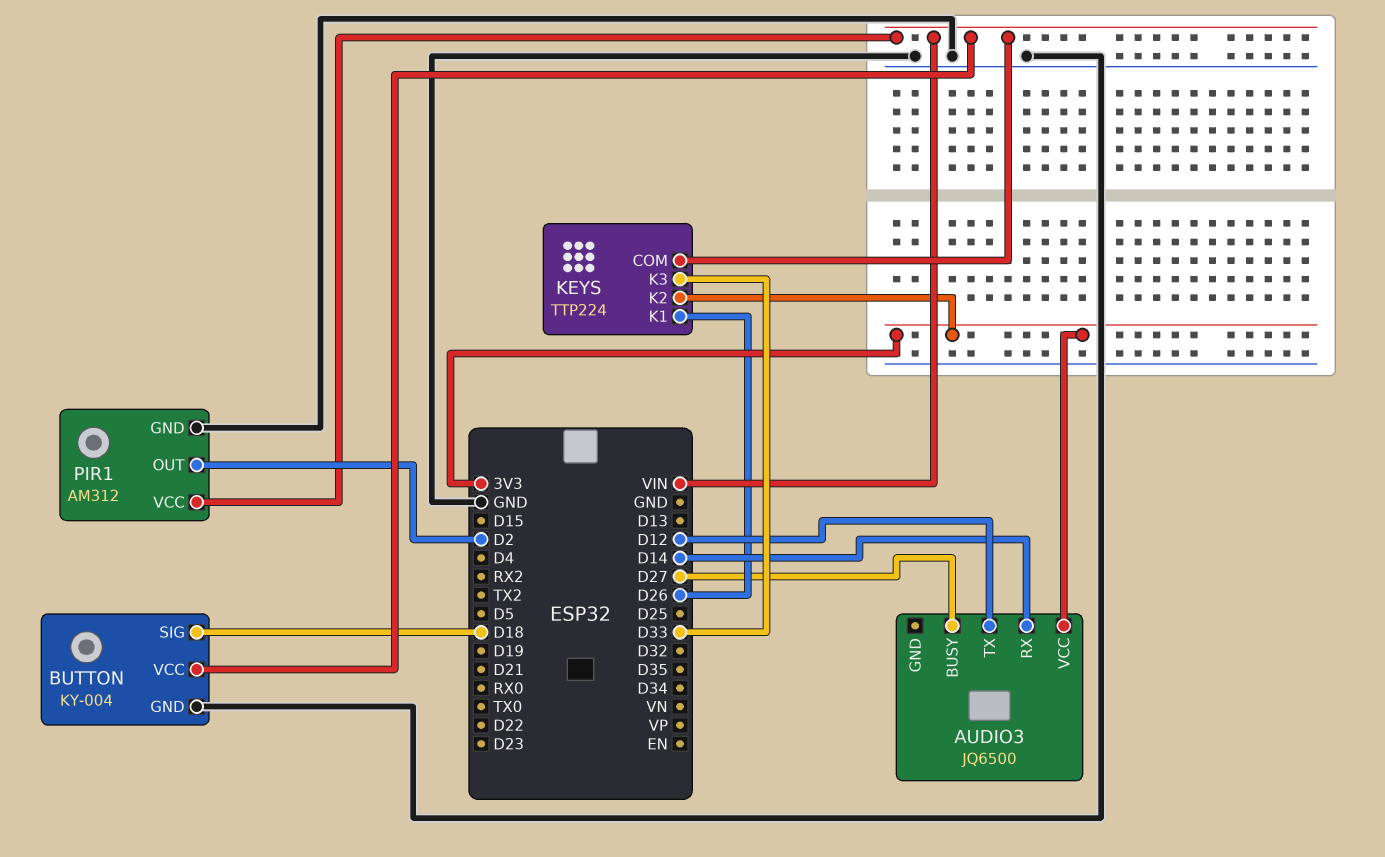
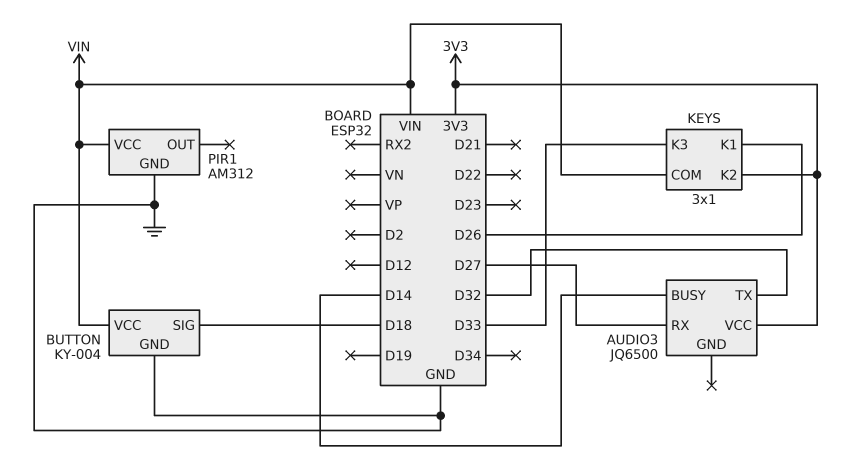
AUDIO3 pin BUSY: D27 -> D14
AUDIO3 pin RX: D14 -> D27
AUDIO3 pin TX: D12 -> D32
KEYS: TTP224 -> 3x1
PIR1 pin OUT: D2 -> none

